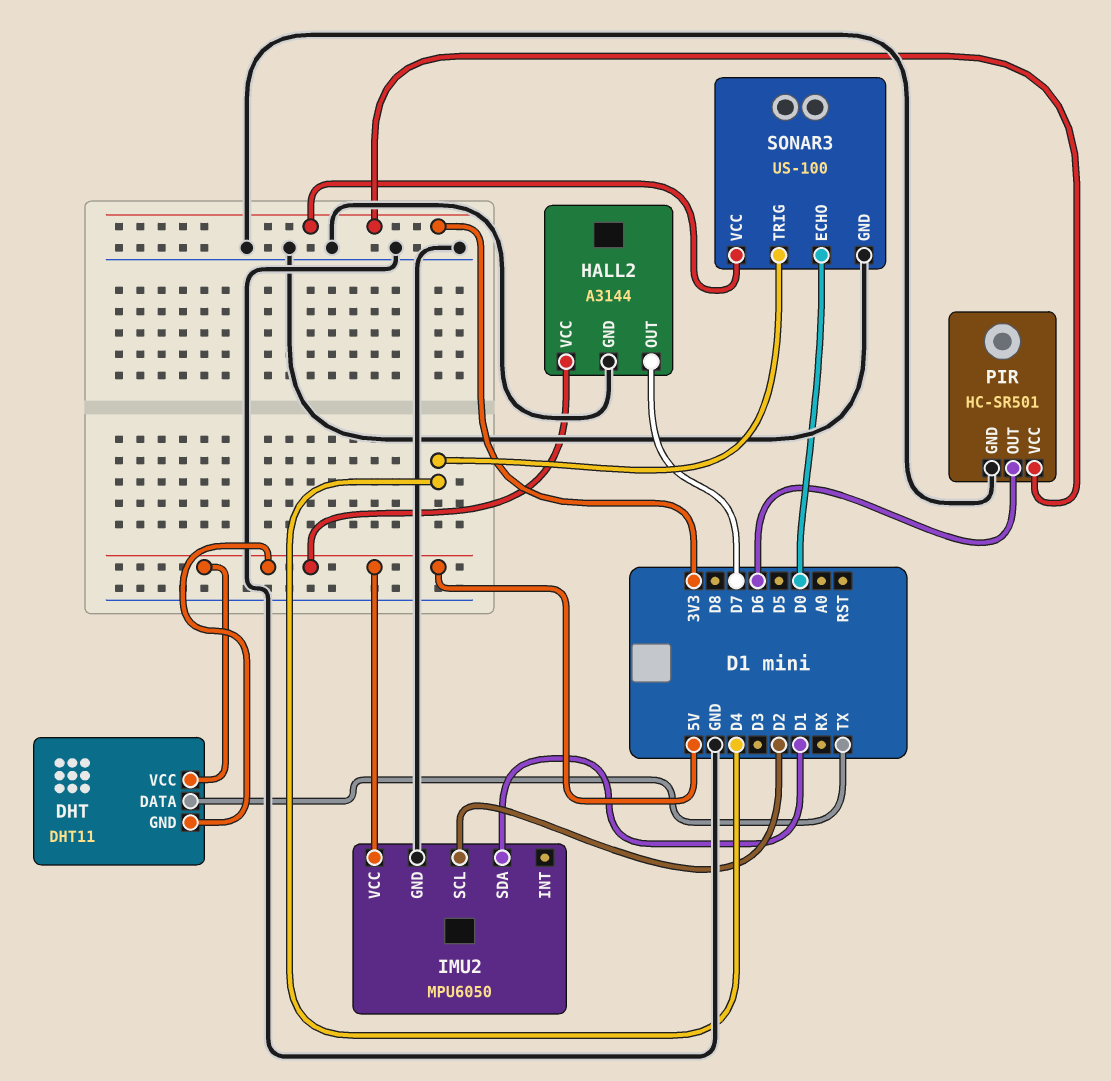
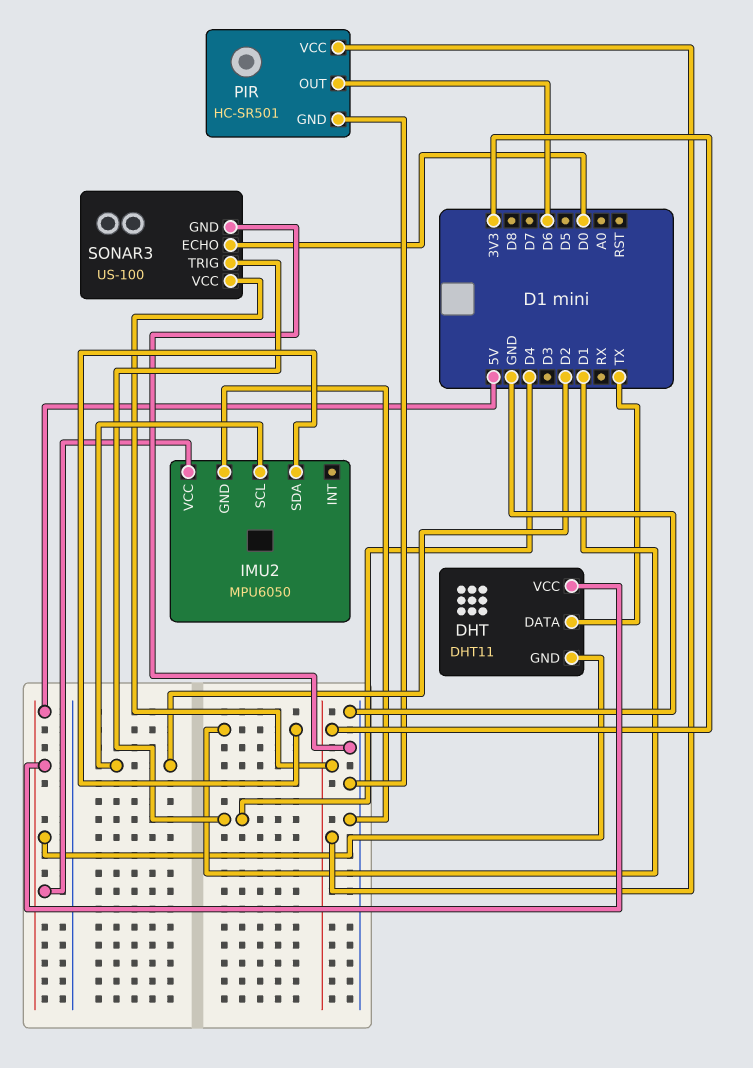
HALL2: A3144 -> none
HALL2 pin GND: GND -> none
HALL2 pin OUT: D7 -> none
HALL2 pin VCC: 5V -> none

